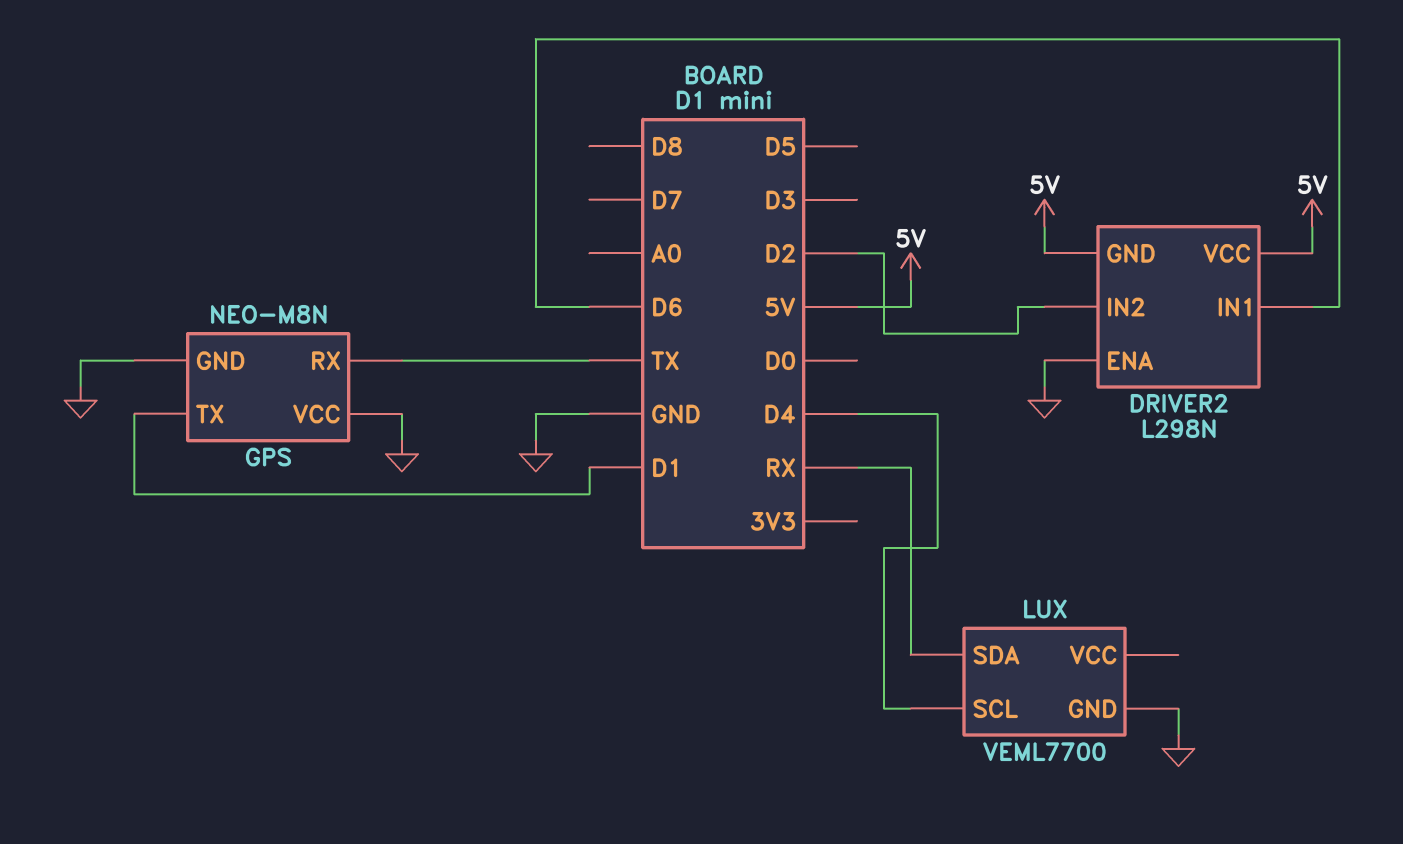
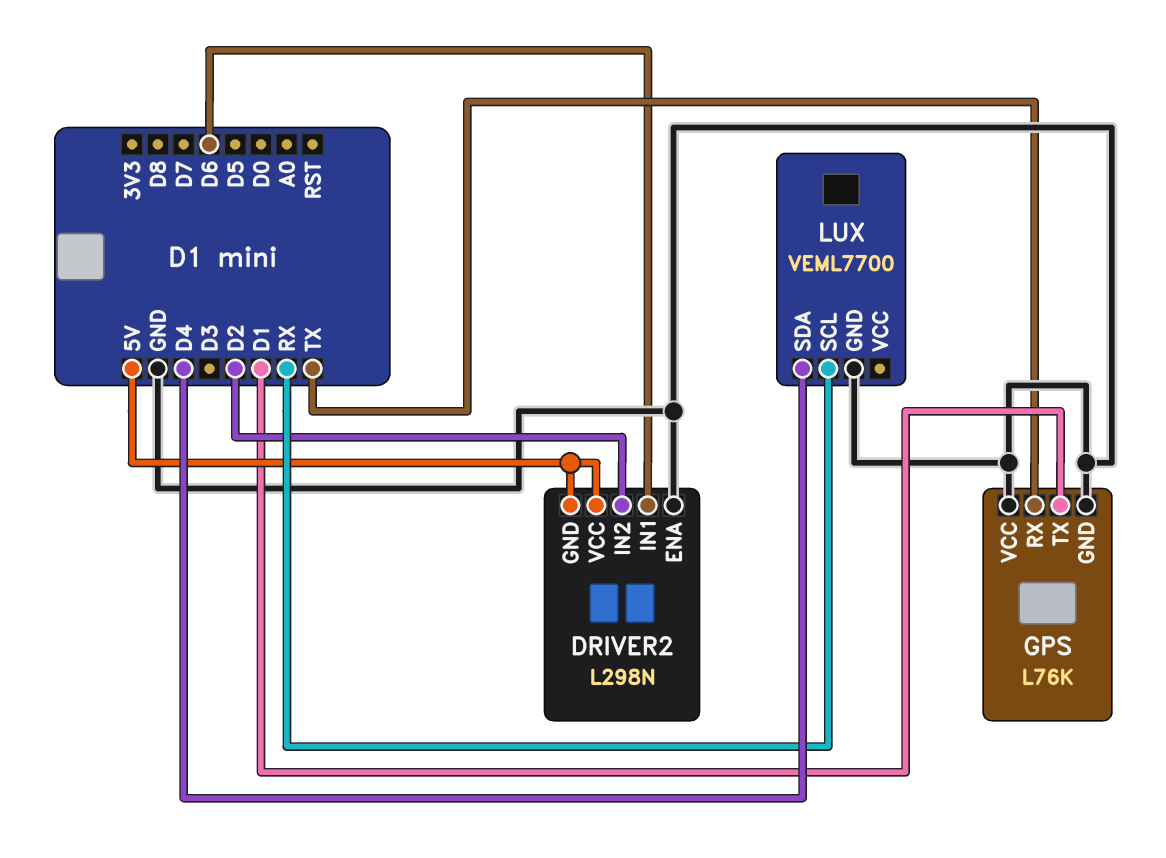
GPS: NEO-M8N -> L76K
LUX pin SCL: D4 -> RX
LUX pin SDA: RX -> D4

